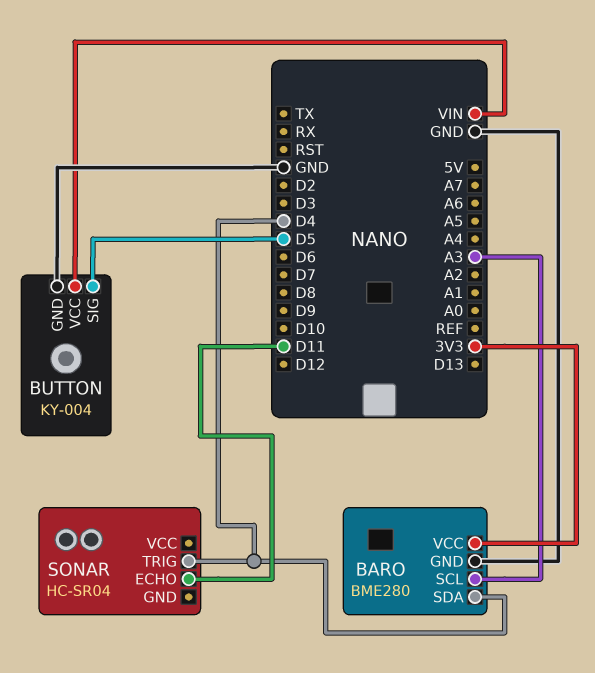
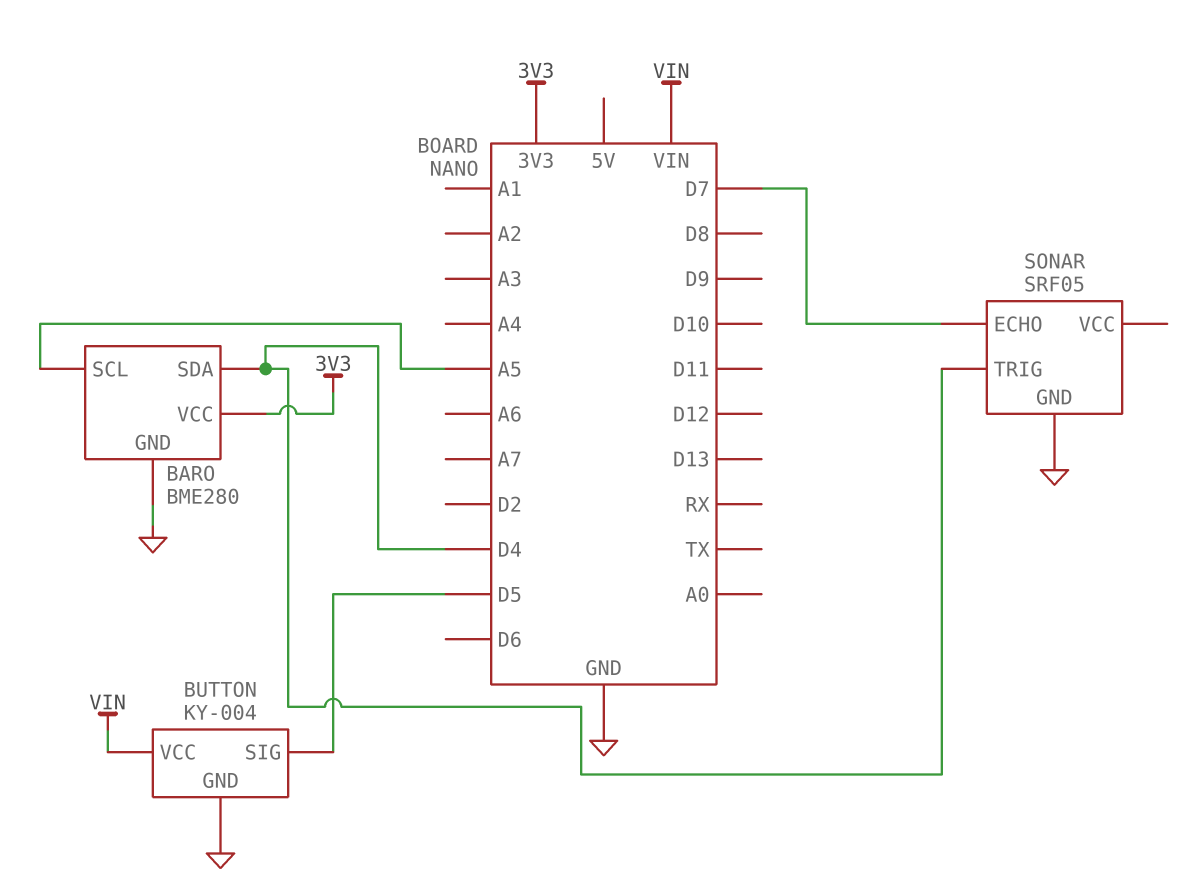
BARO pin SCL: A3 -> A5
SONAR: HC-SR04 -> SRF05
SONAR pin ECHO: D11 -> D7
SONAR pin GND: none -> GND

